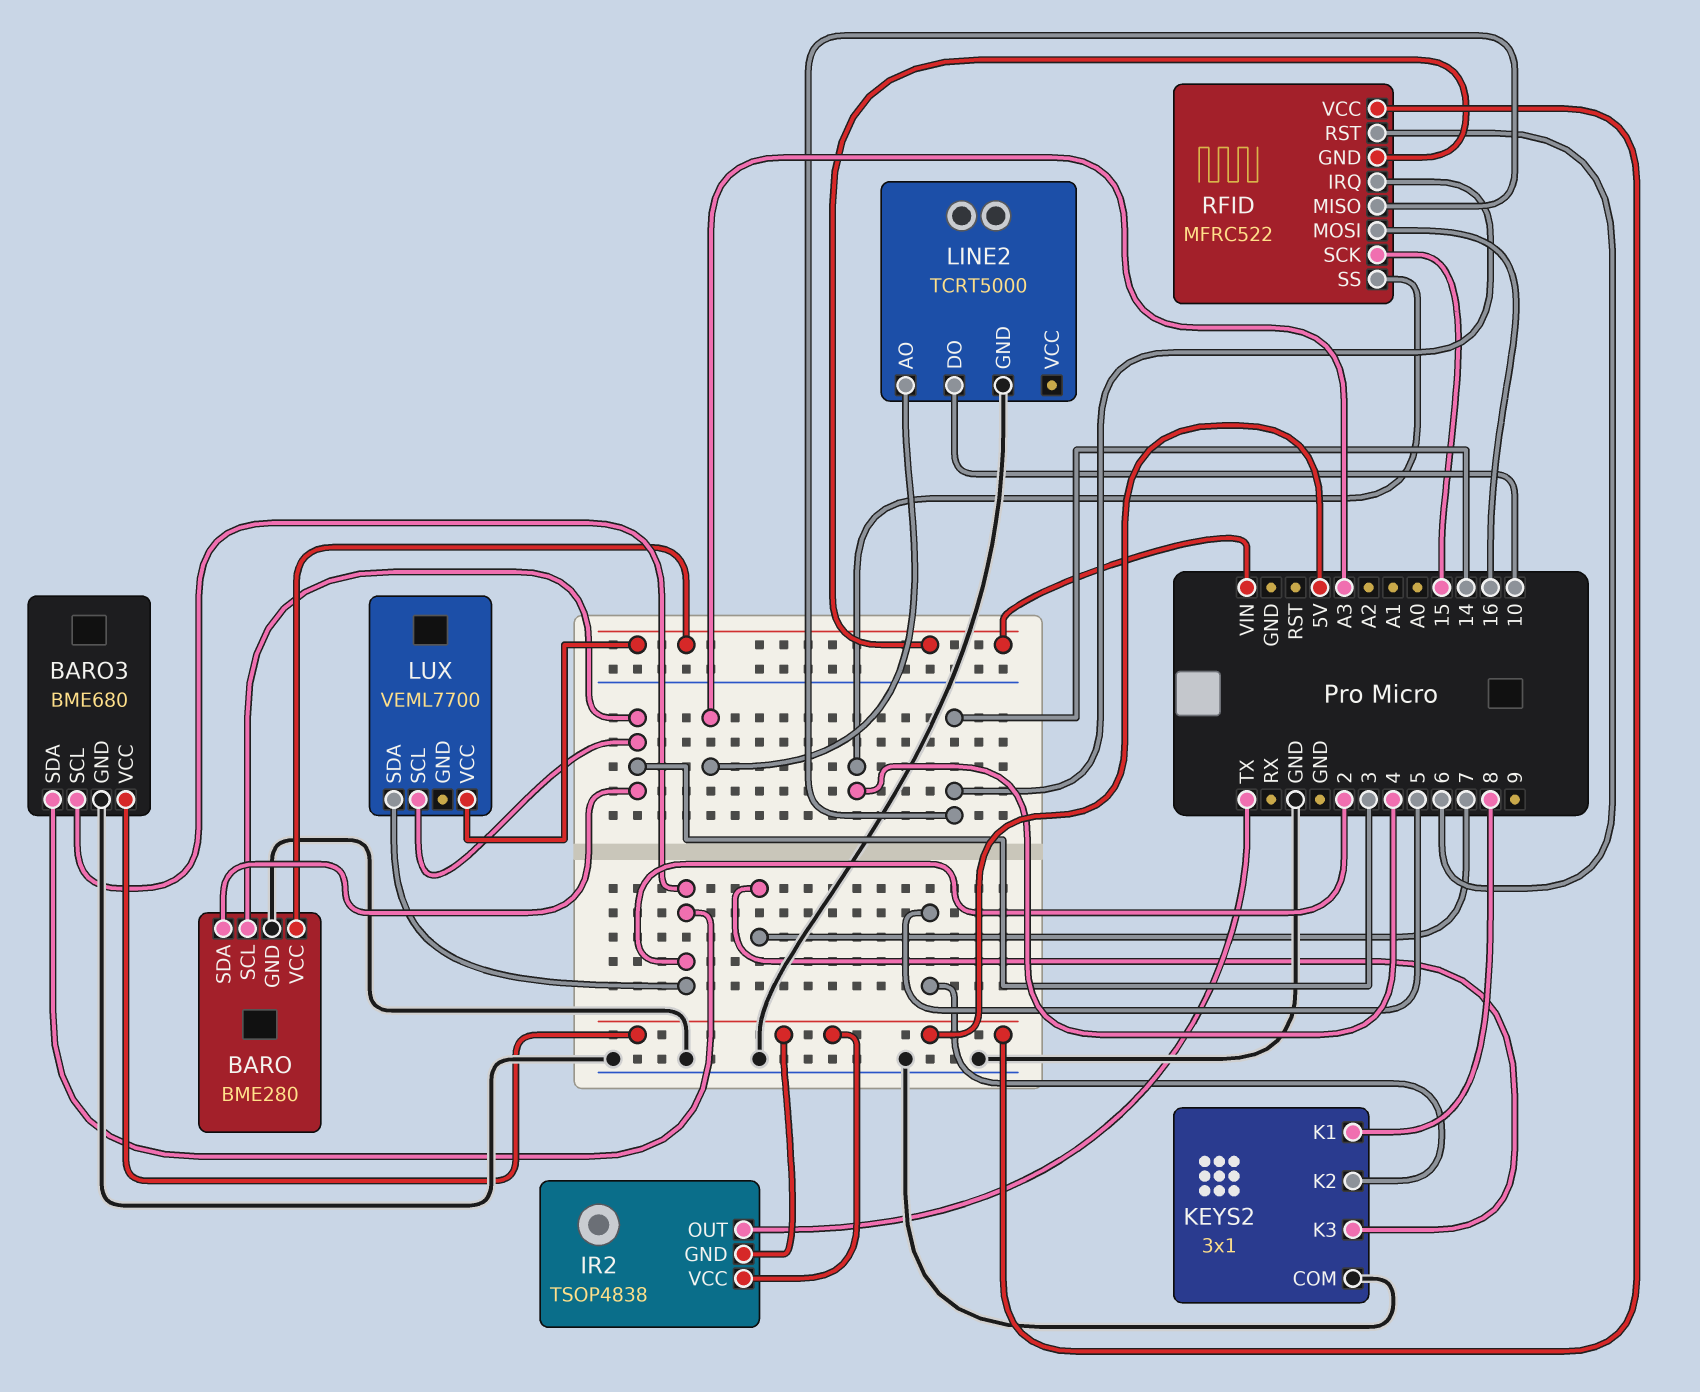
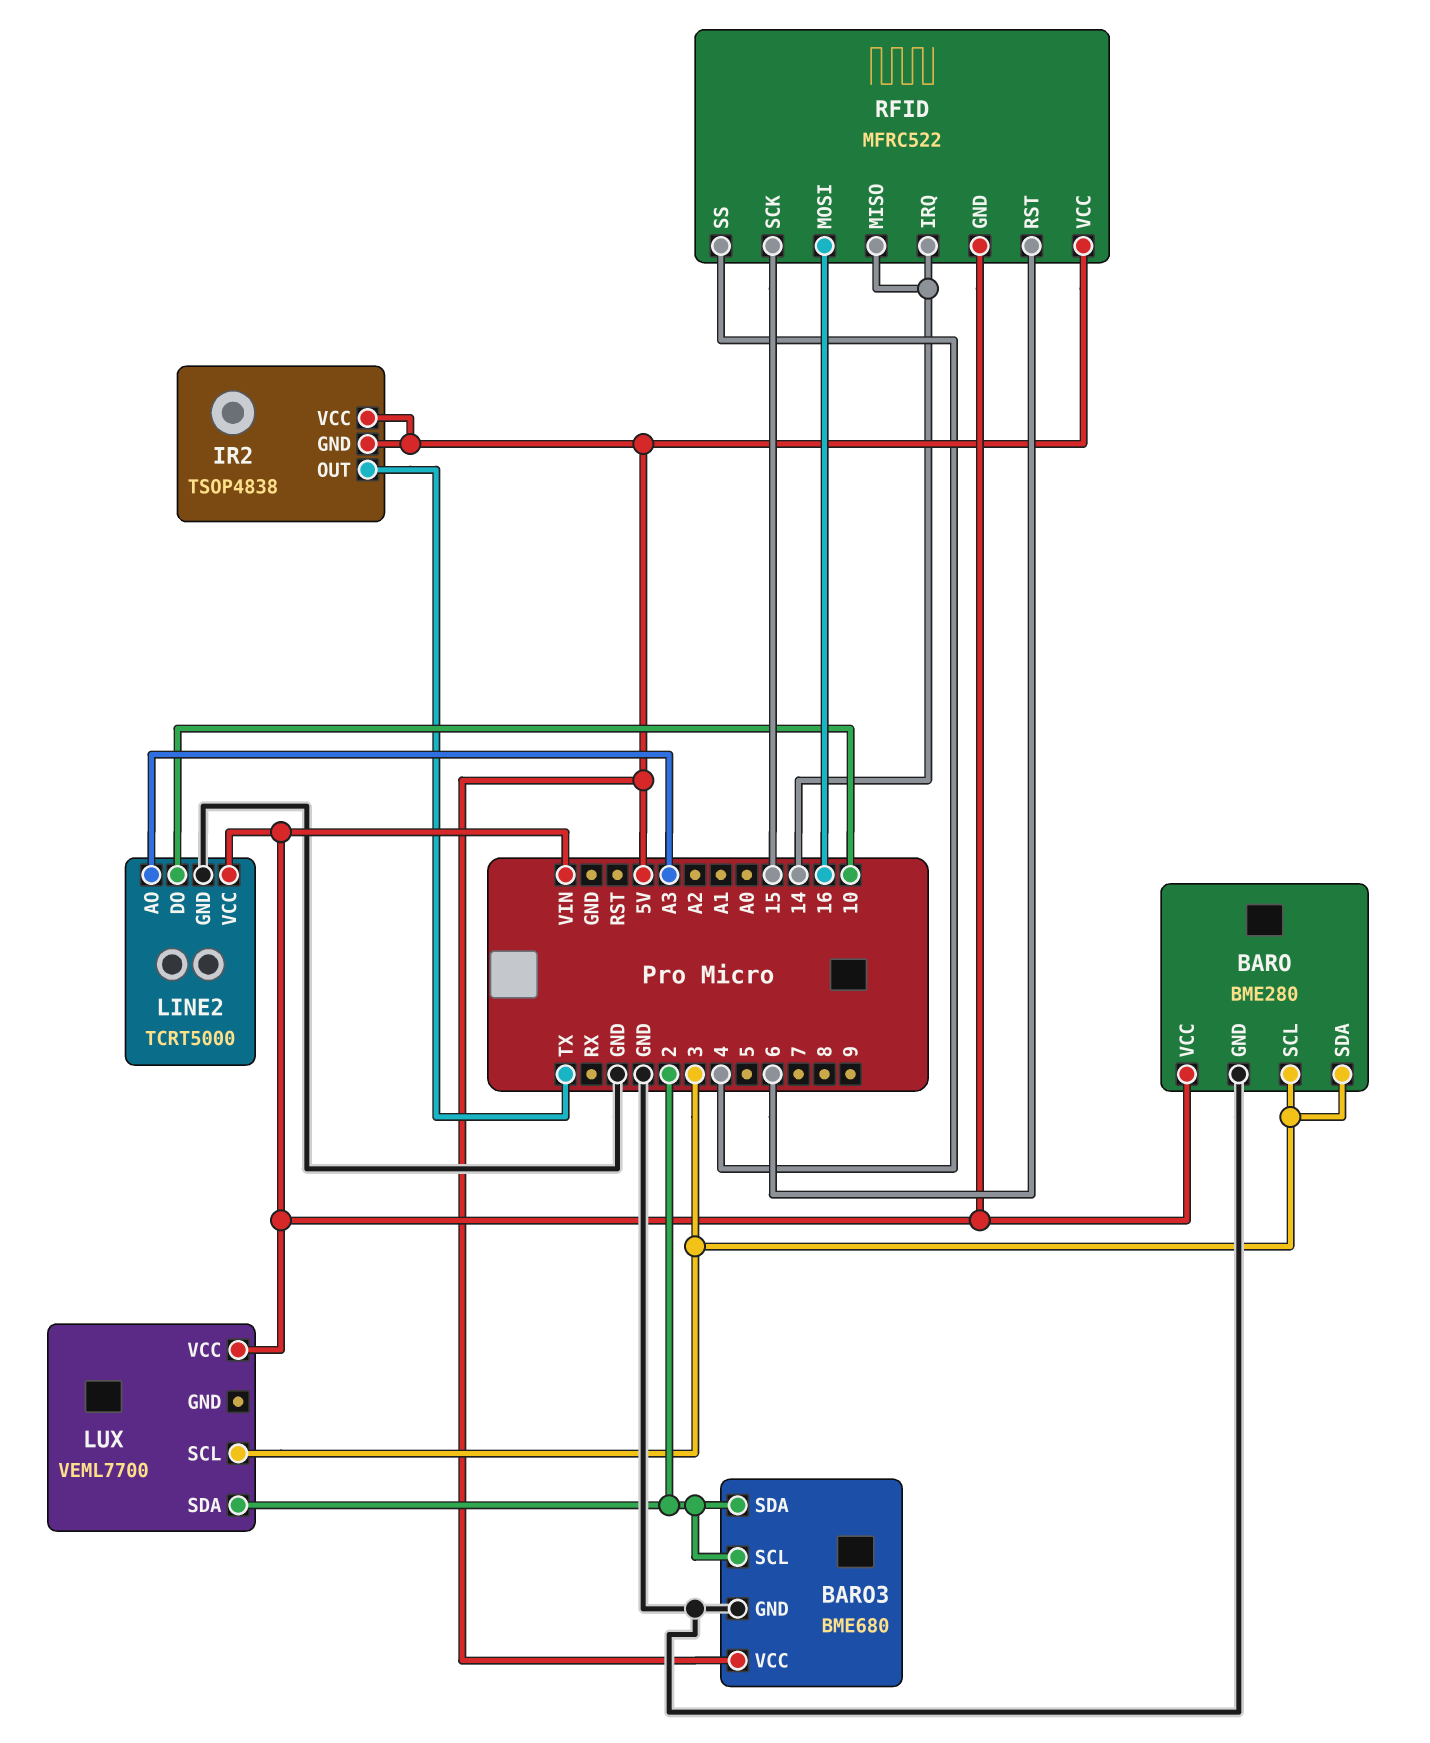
KEYS2: 3x1 -> none
KEYS2 pin COM: GND -> none
KEYS2 pin K1: 8 -> none
KEYS2 pin K2: 5 -> none
KEYS2 pin K3: 7 -> none
LINE2 pin VCC: none -> VIN

